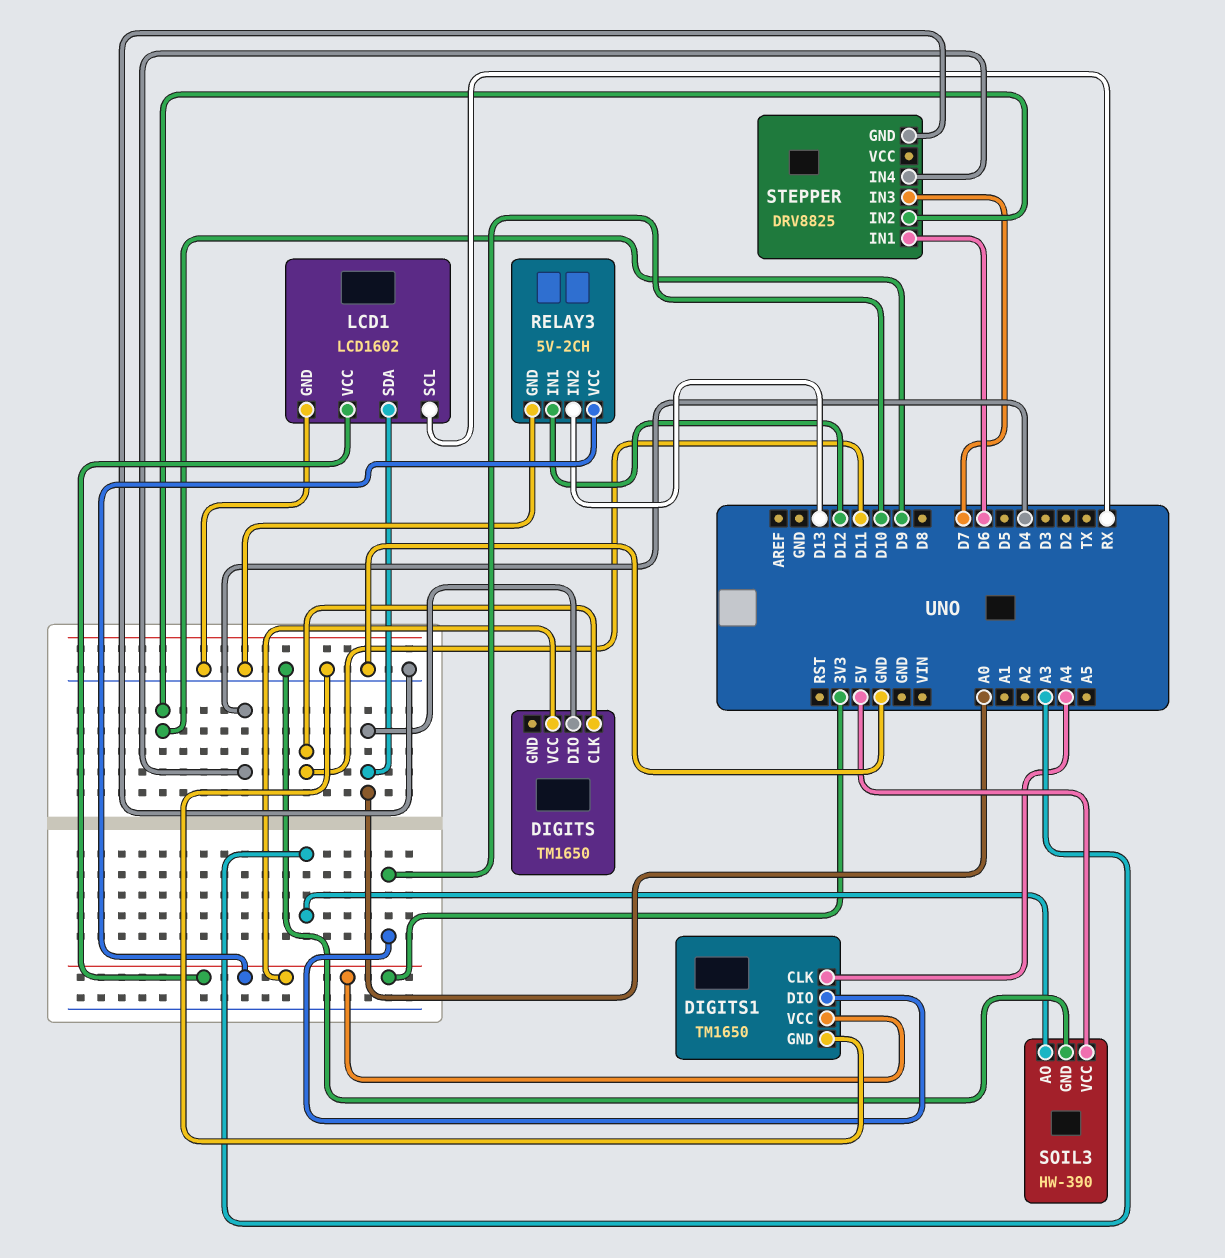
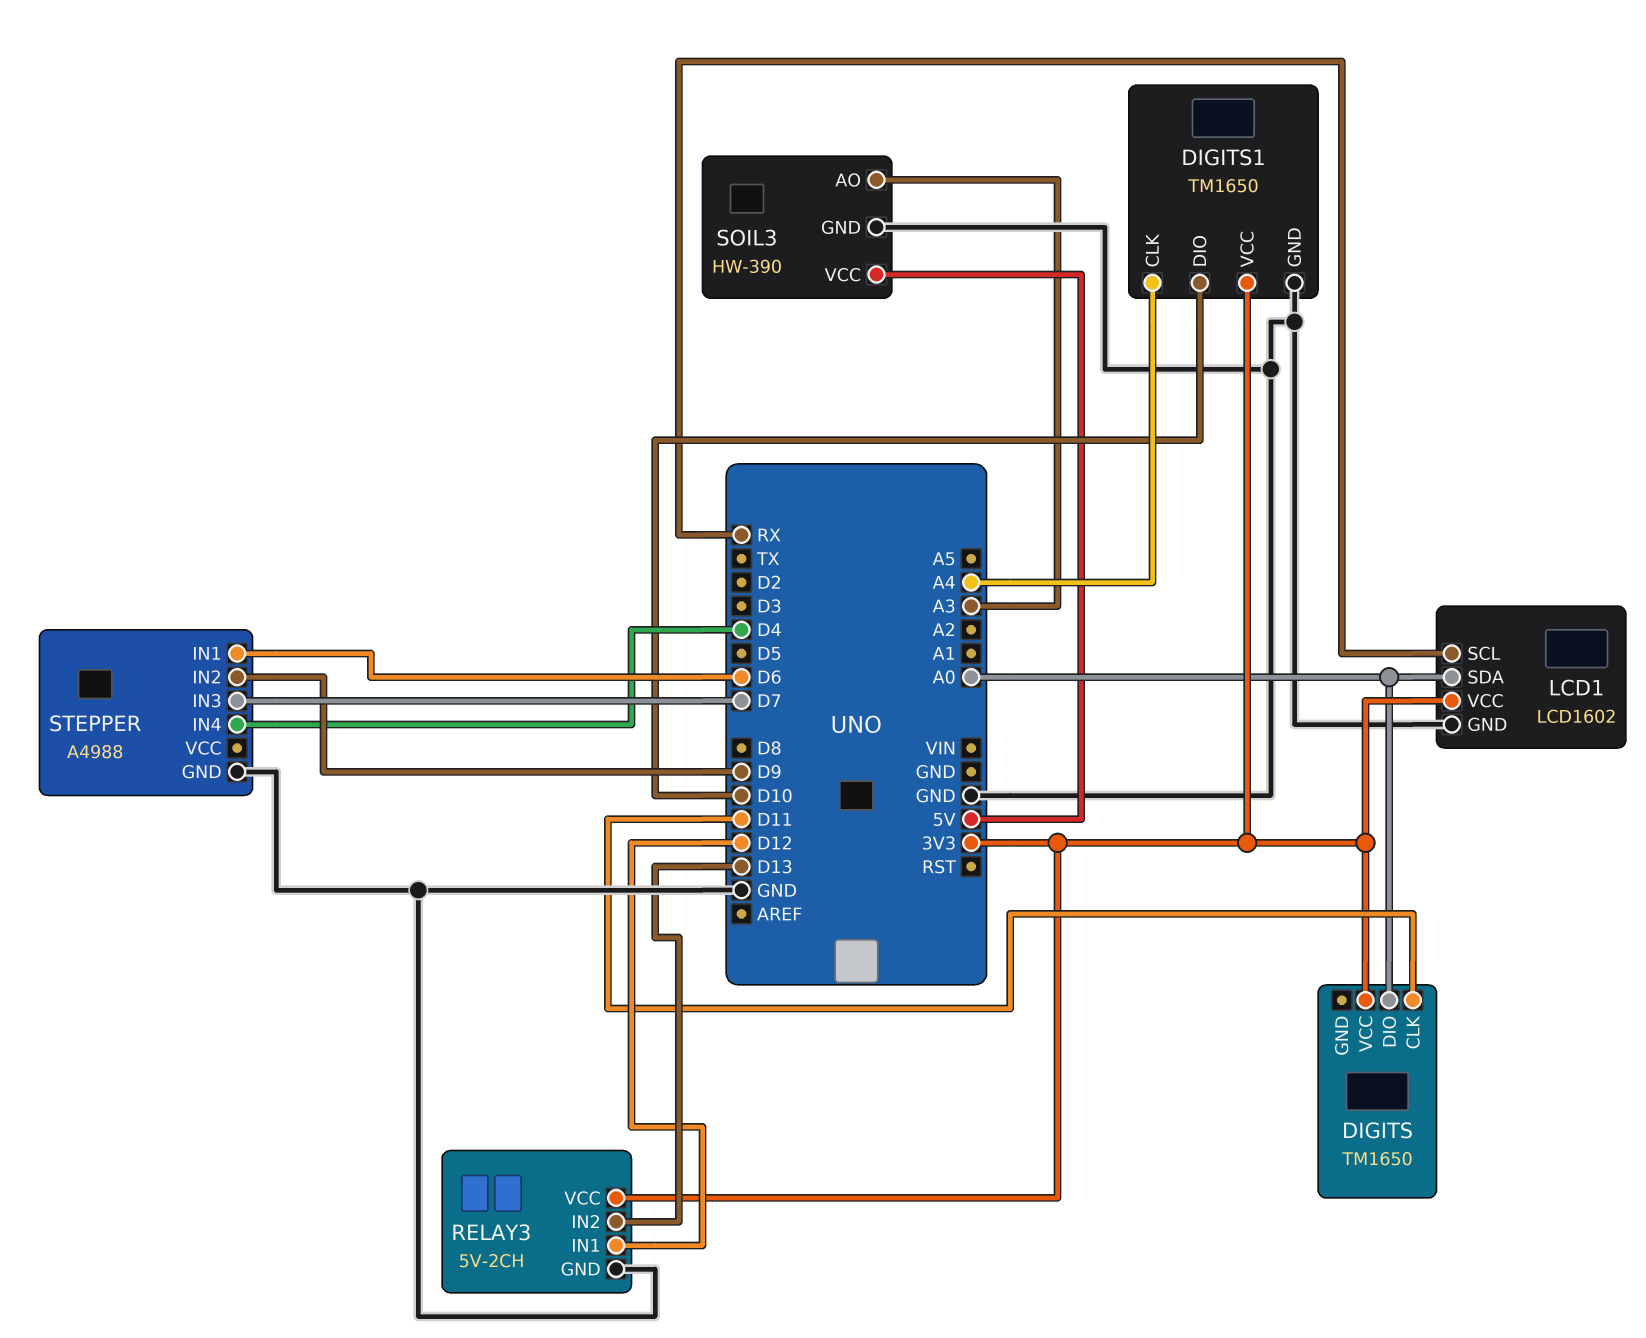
STEPPER: DRV8825 -> A4988

